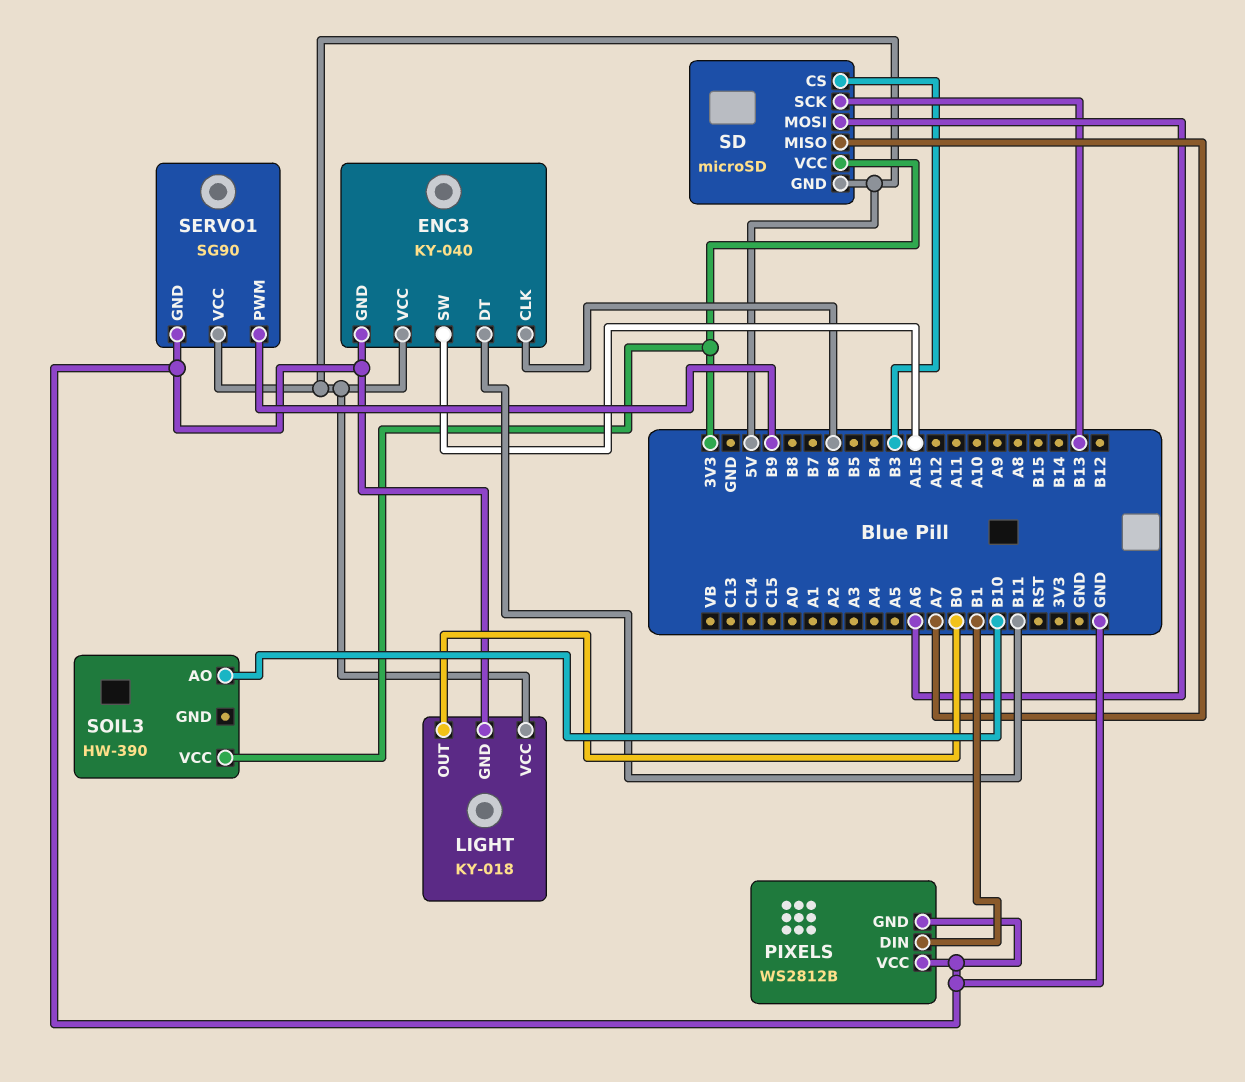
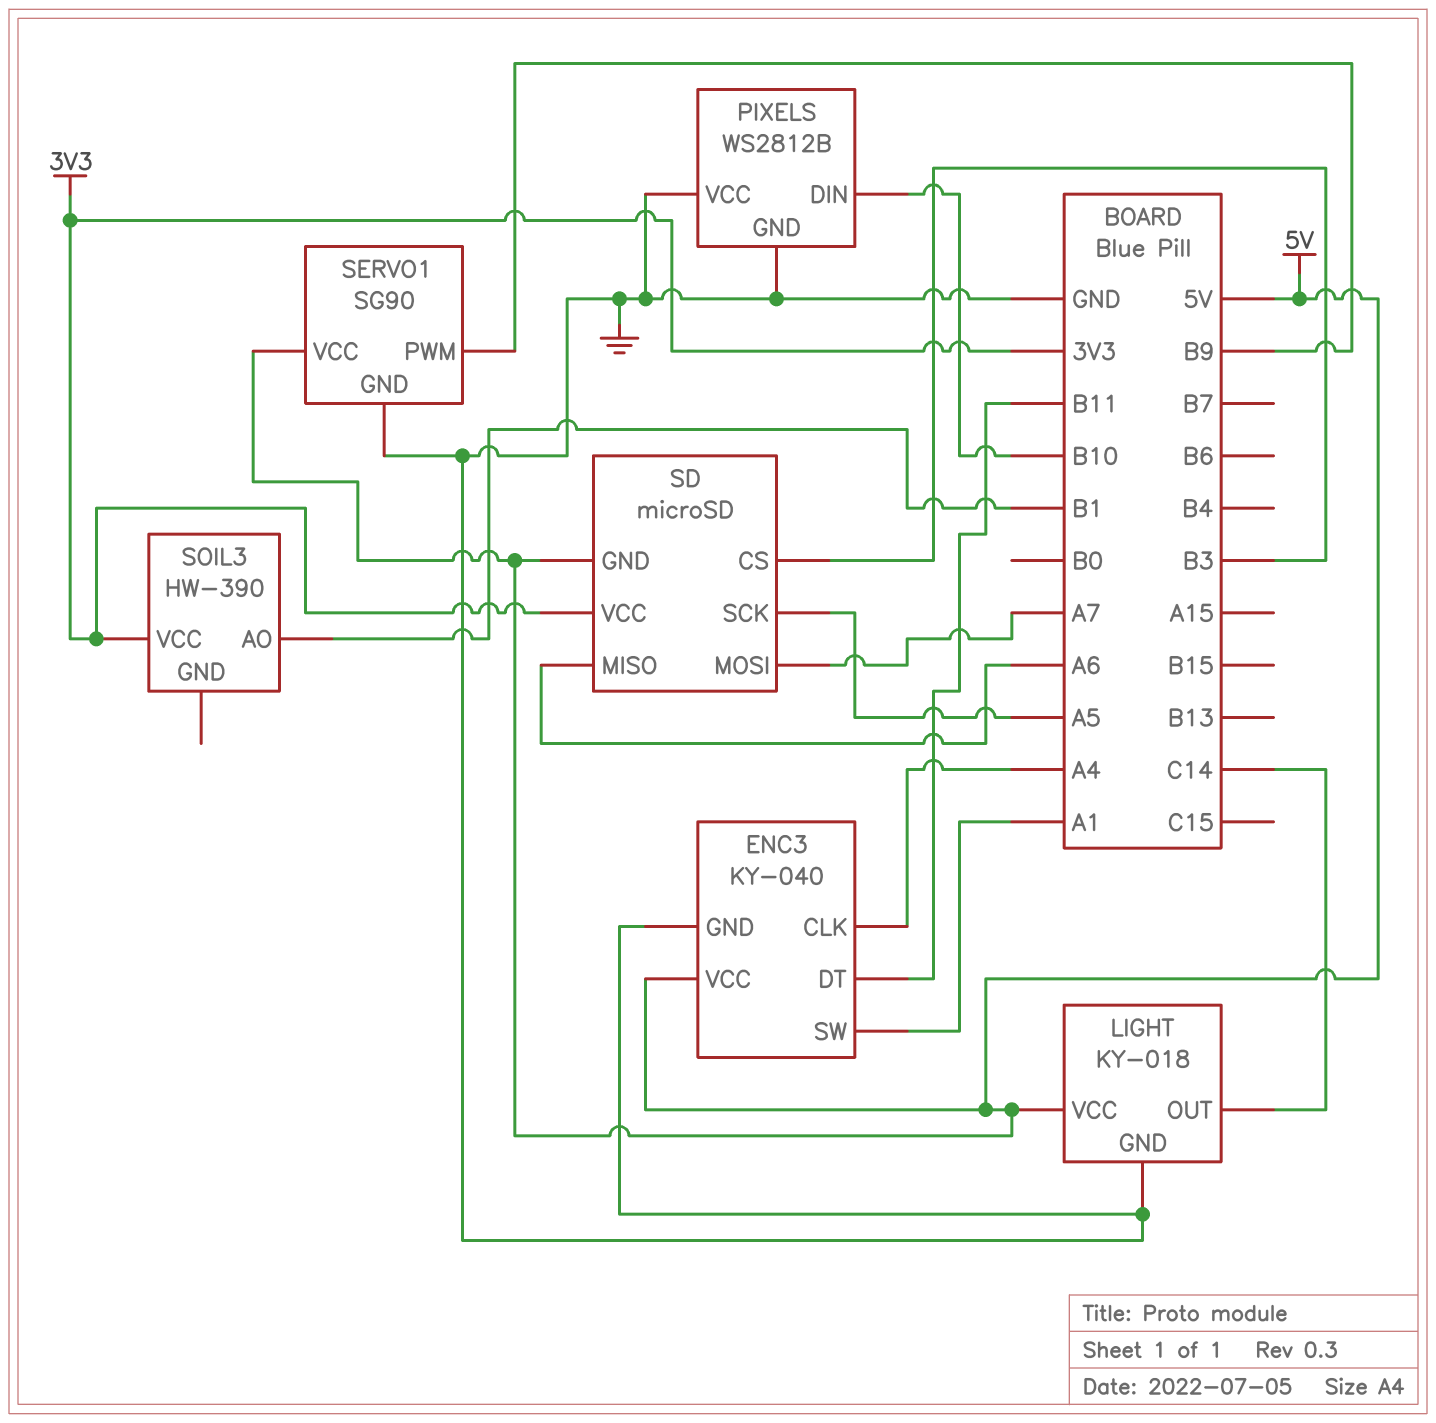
ENC3 pin CLK: B6 -> A4
ENC3 pin SW: A15 -> A1
LIGHT pin OUT: B0 -> C14
PIXELS pin DIN: B1 -> B10
SD pin MISO: A7 -> A6
SD pin MOSI: A6 -> A7
SD pin SCK: B13 -> A5
SOIL3 pin AO: B10 -> B1

